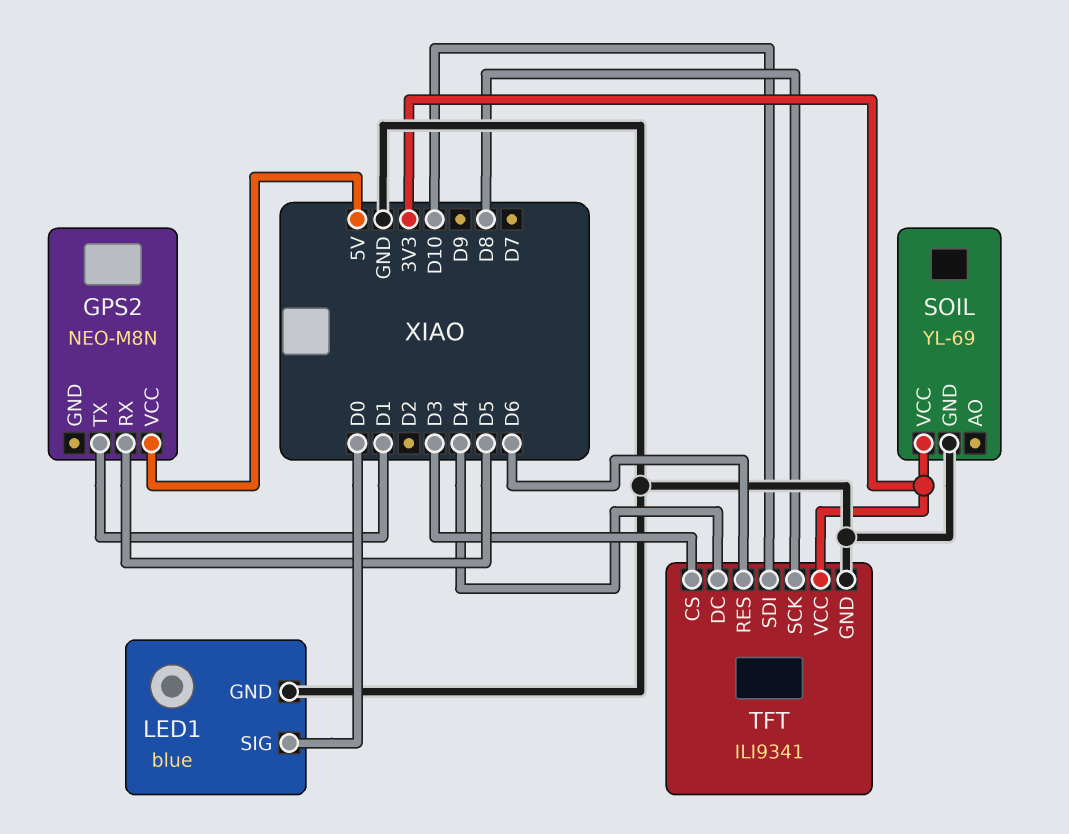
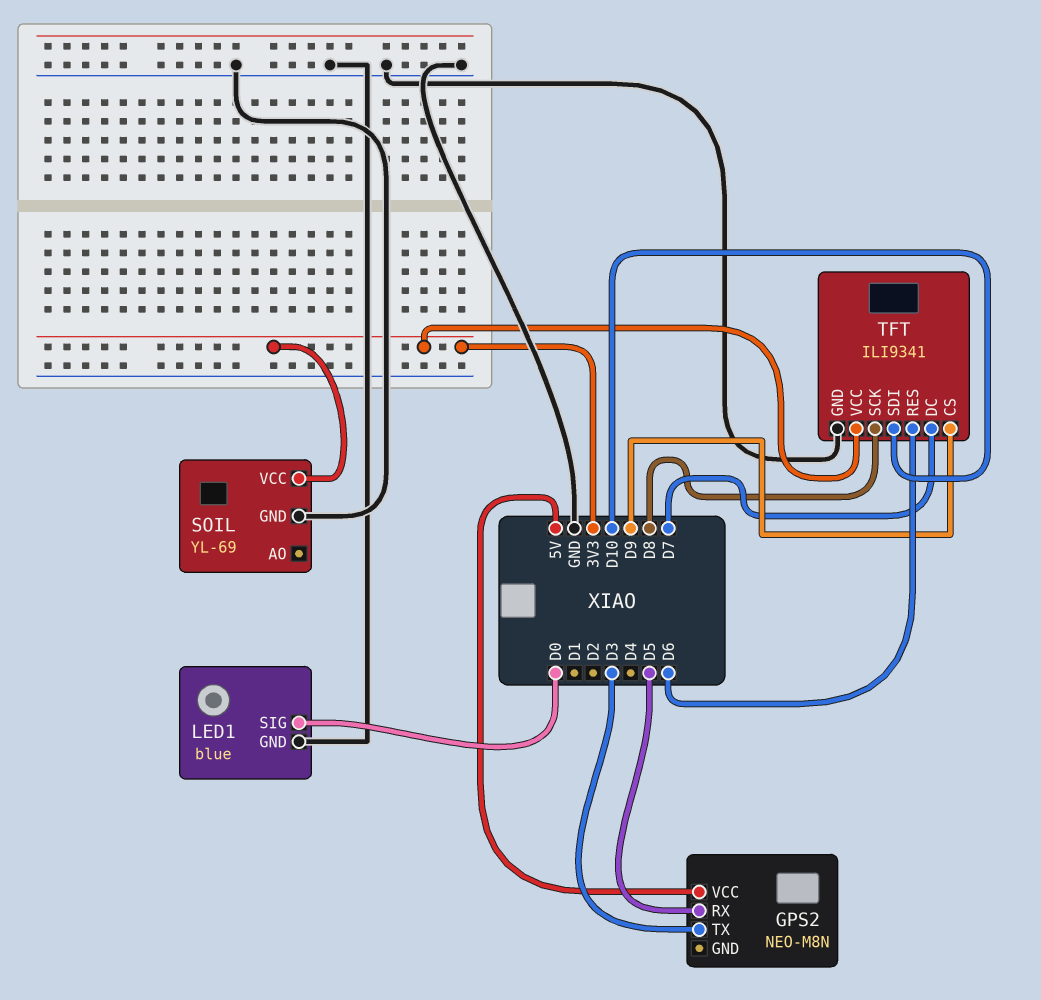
GPS2 pin TX: D1 -> D3
TFT pin CS: D3 -> D9
TFT pin DC: D4 -> D7

